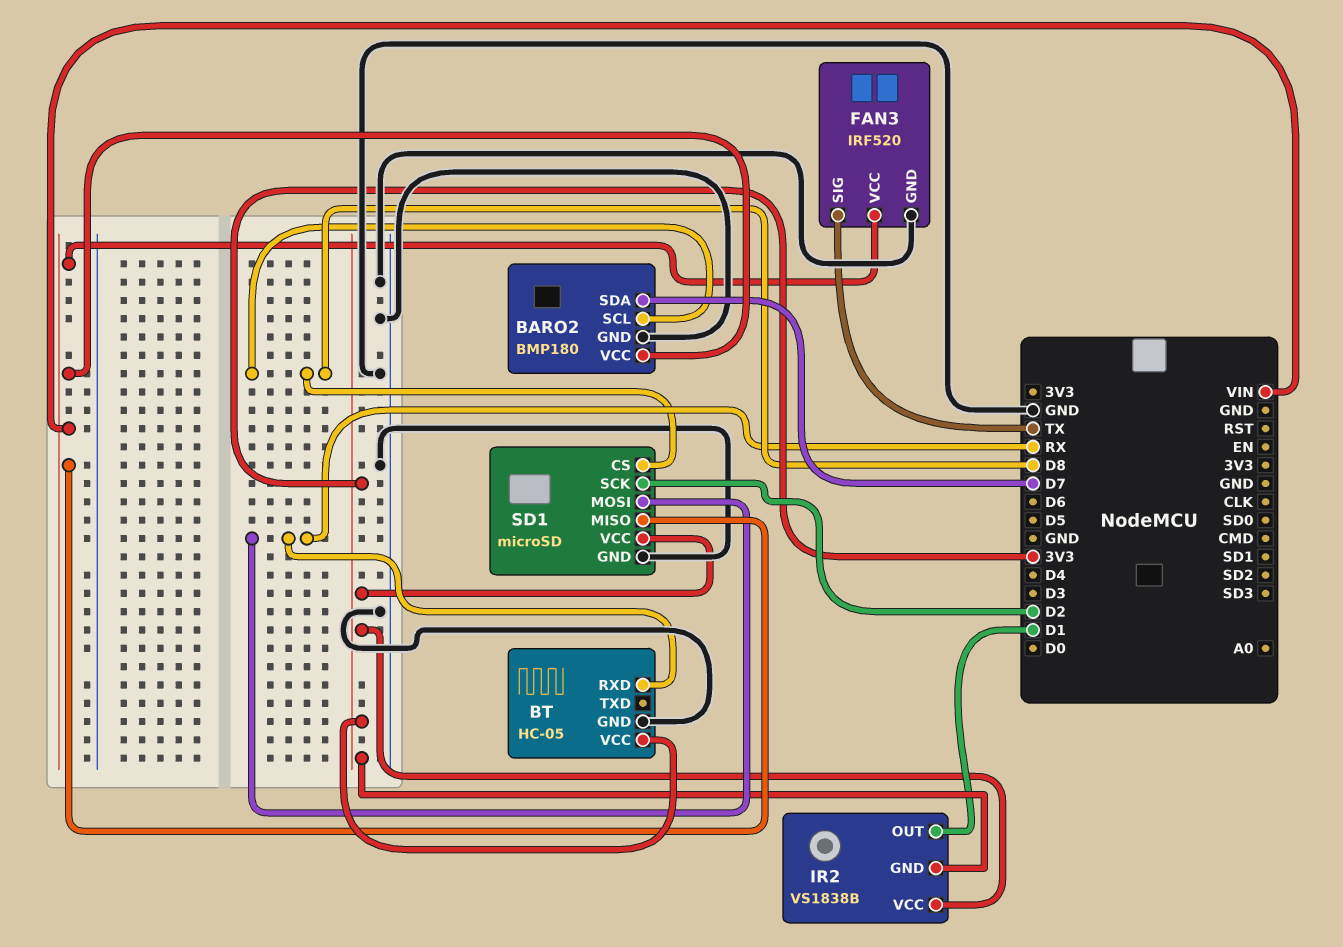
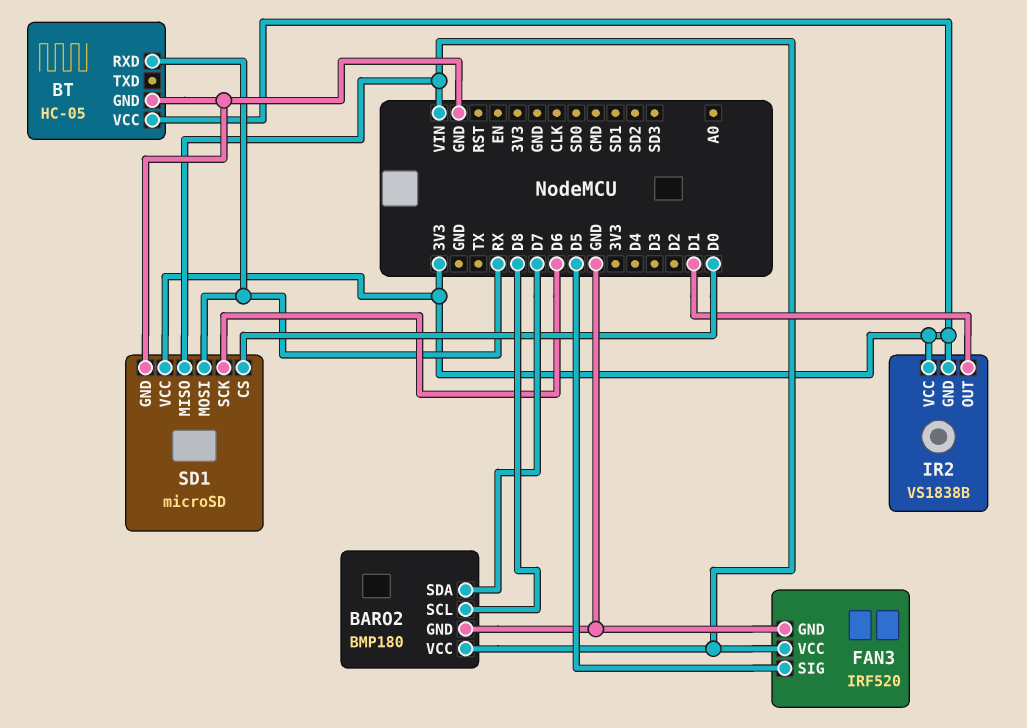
FAN3 pin SIG: TX -> D5
SD1 pin CS: D8 -> D0
SD1 pin SCK: D2 -> D6

